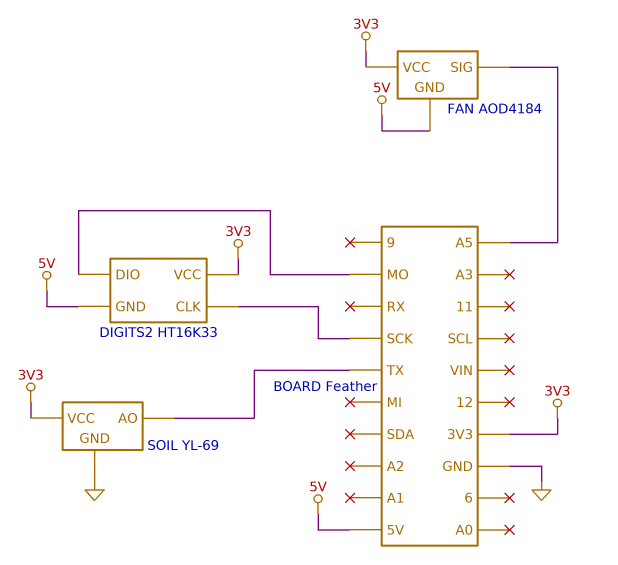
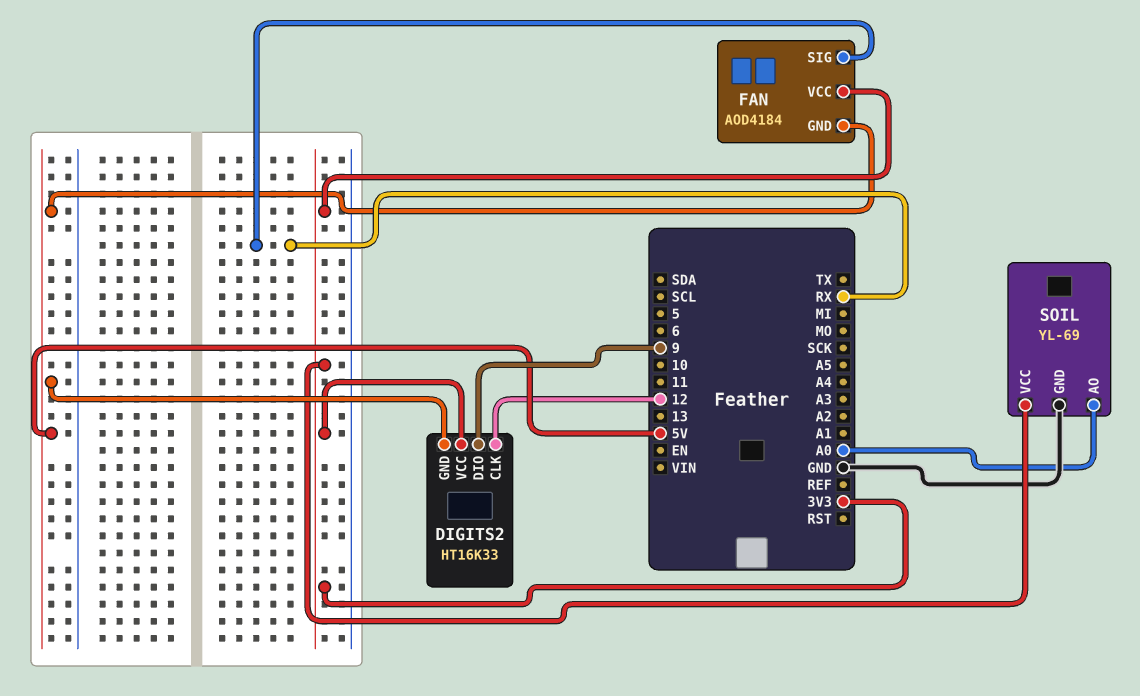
DIGITS2 pin CLK: SCK -> 12
DIGITS2 pin DIO: MO -> 9
FAN pin SIG: A5 -> RX
SOIL pin AO: TX -> A0

